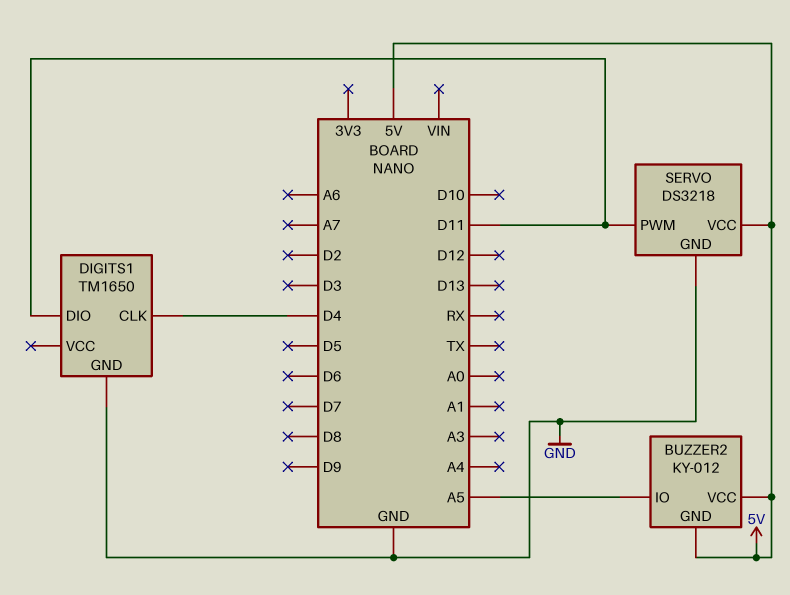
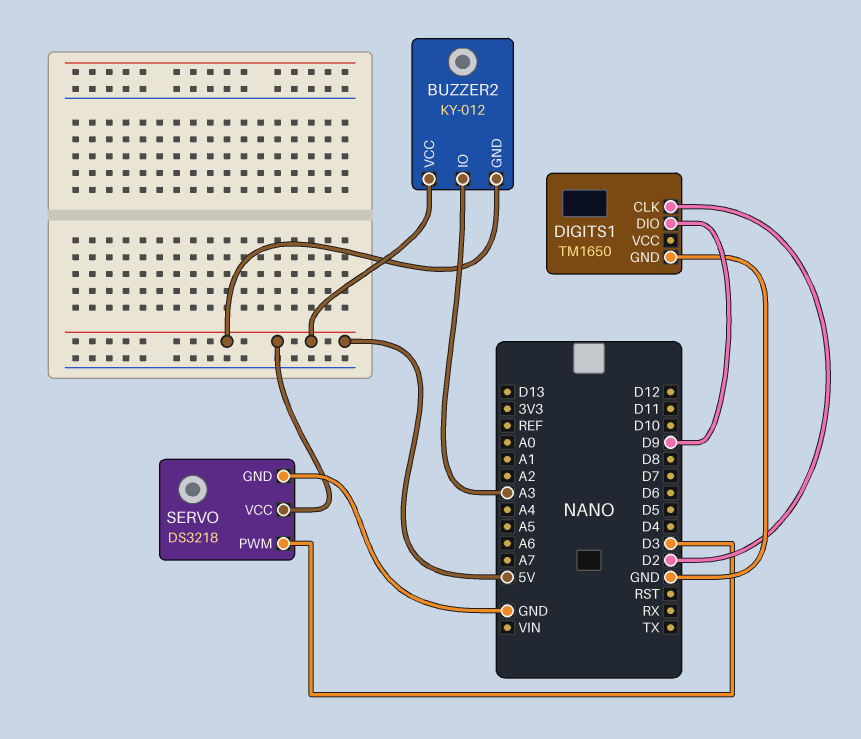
BUZZER2 pin IO: A5 -> A3
DIGITS1 pin CLK: D4 -> D2
DIGITS1 pin DIO: D11 -> D9
SERVO pin PWM: D11 -> D3

